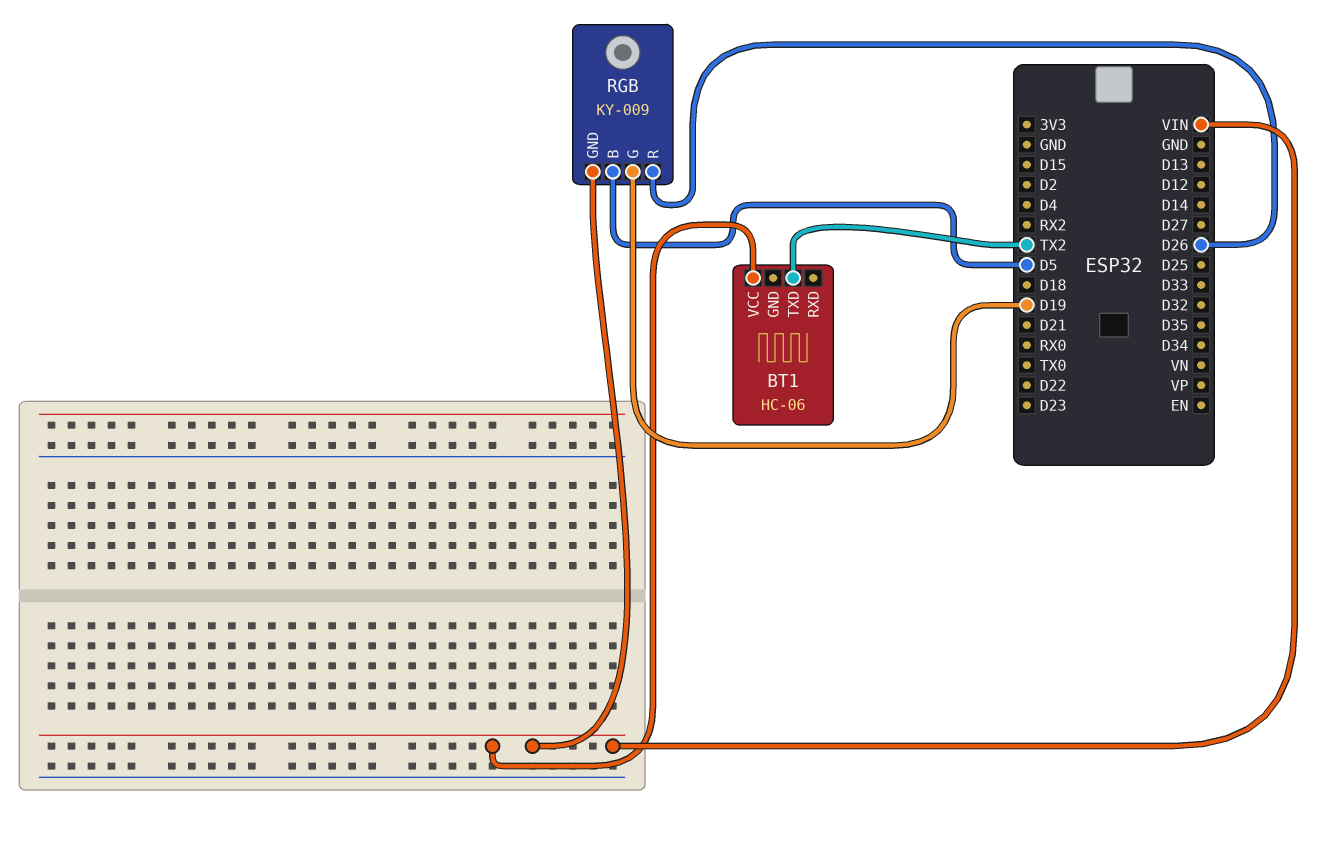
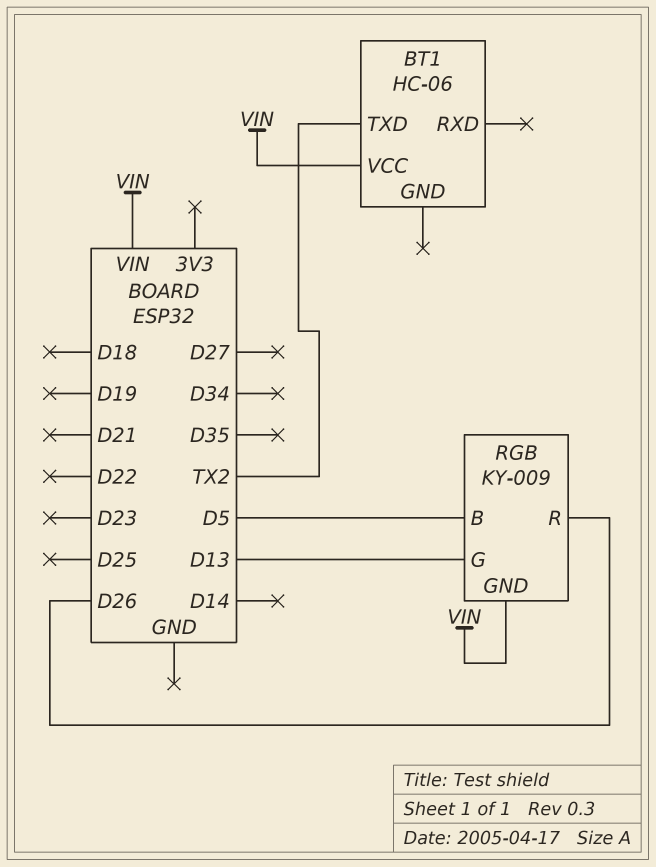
RGB pin G: D19 -> D13

